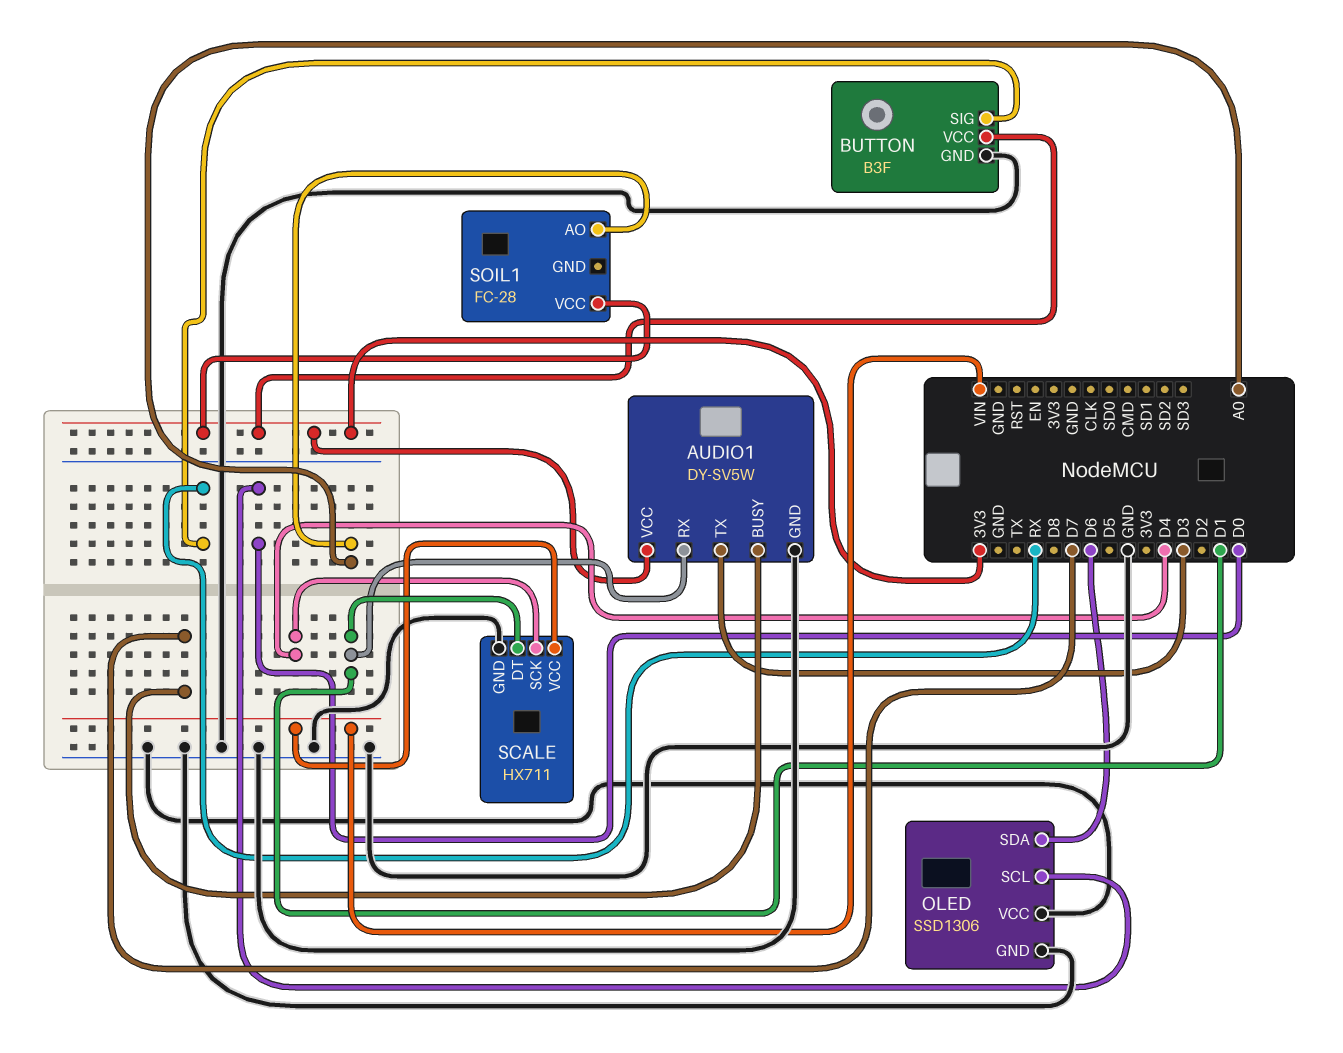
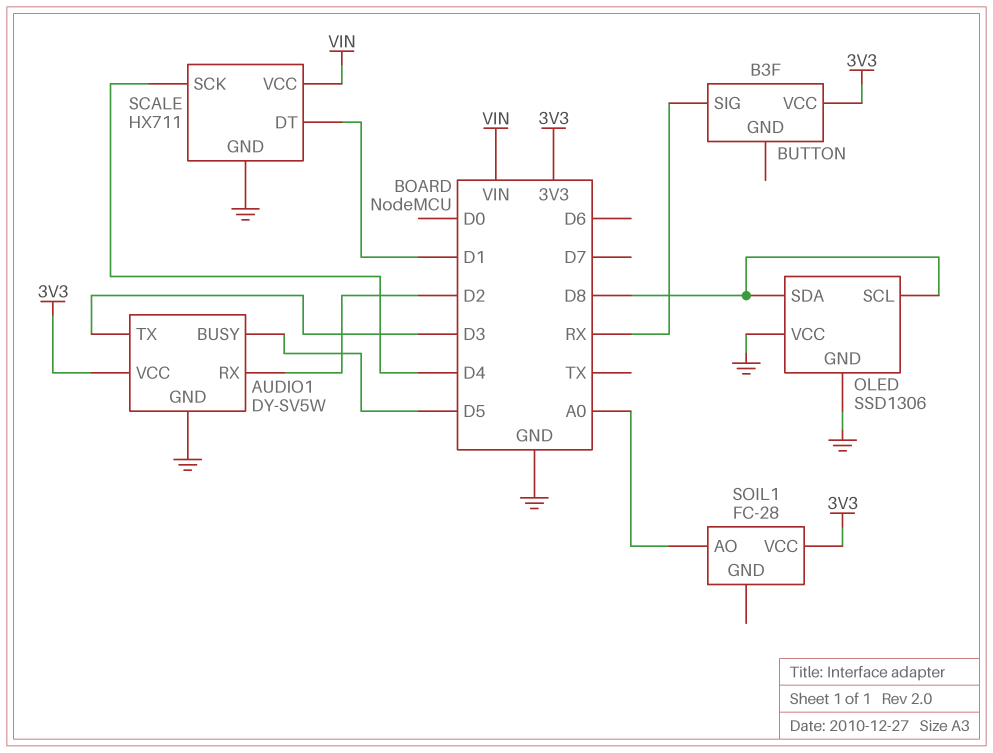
AUDIO1 pin BUSY: D7 -> D5
AUDIO1 pin RX: D1 -> D2
BUTTON pin GND: GND -> none
OLED pin SCL: D0 -> D8
OLED pin SDA: D6 -> D8

